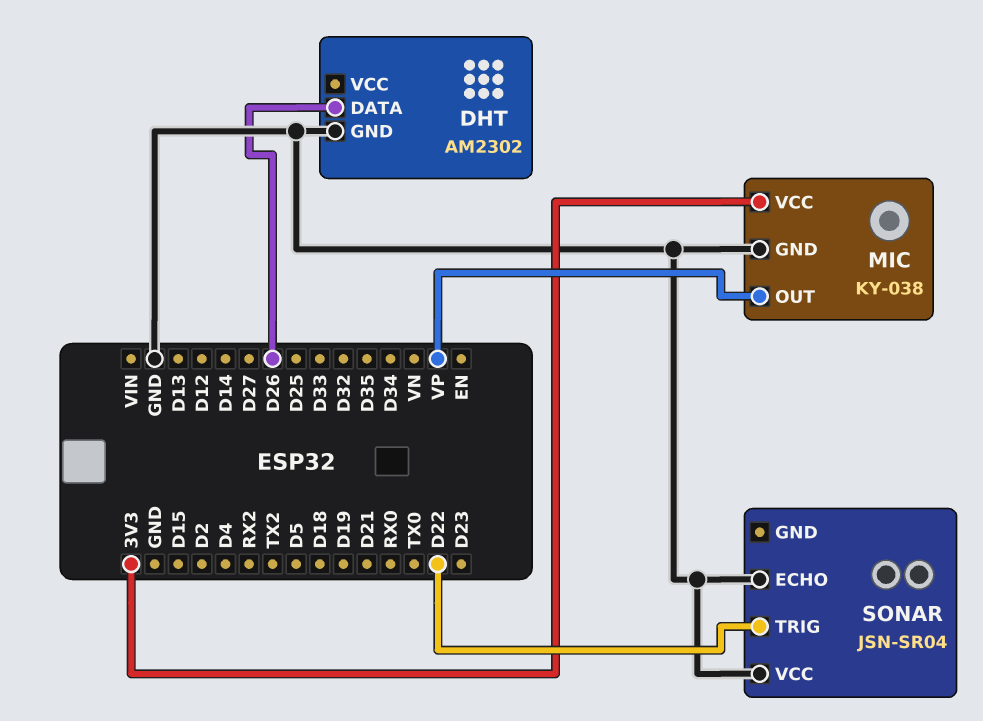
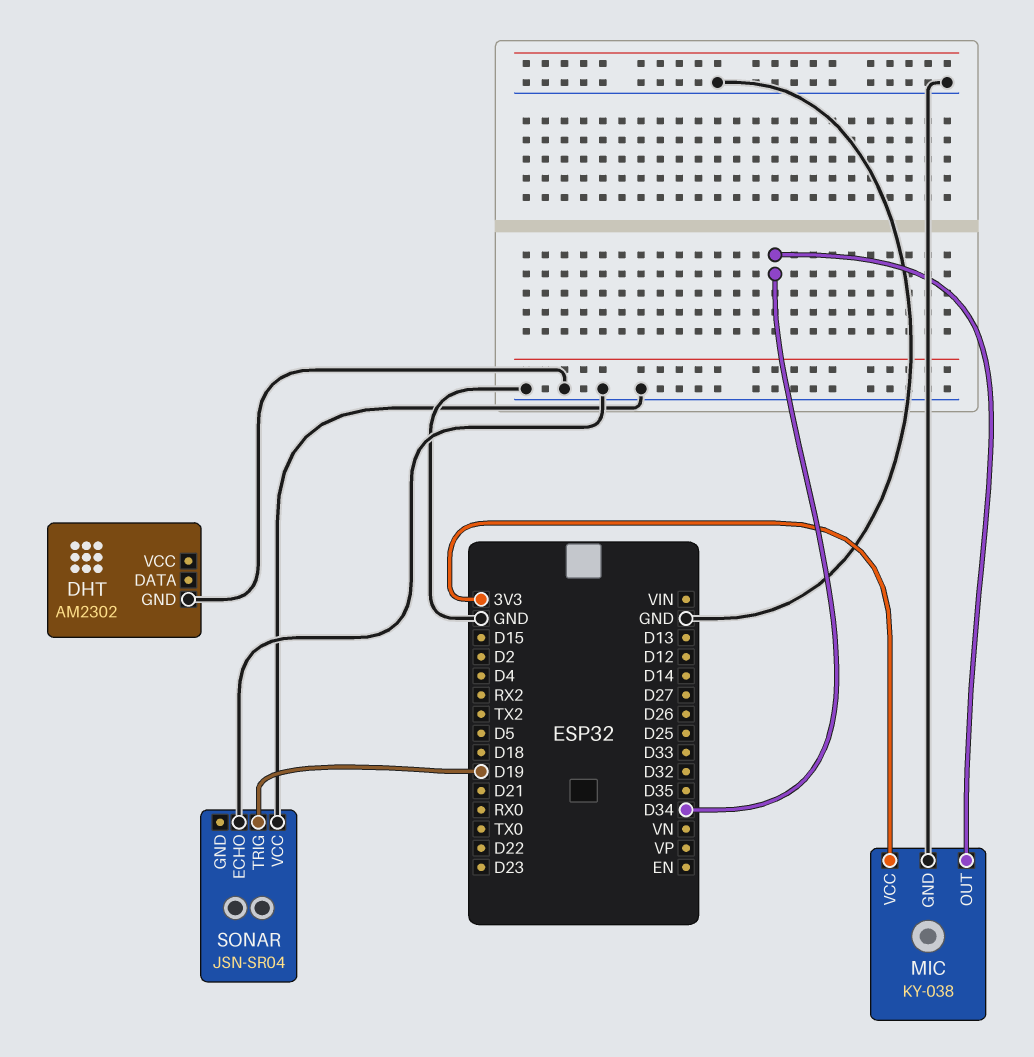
DHT pin DATA: D26 -> none
MIC pin OUT: VP -> D34
SONAR pin TRIG: D22 -> D19

